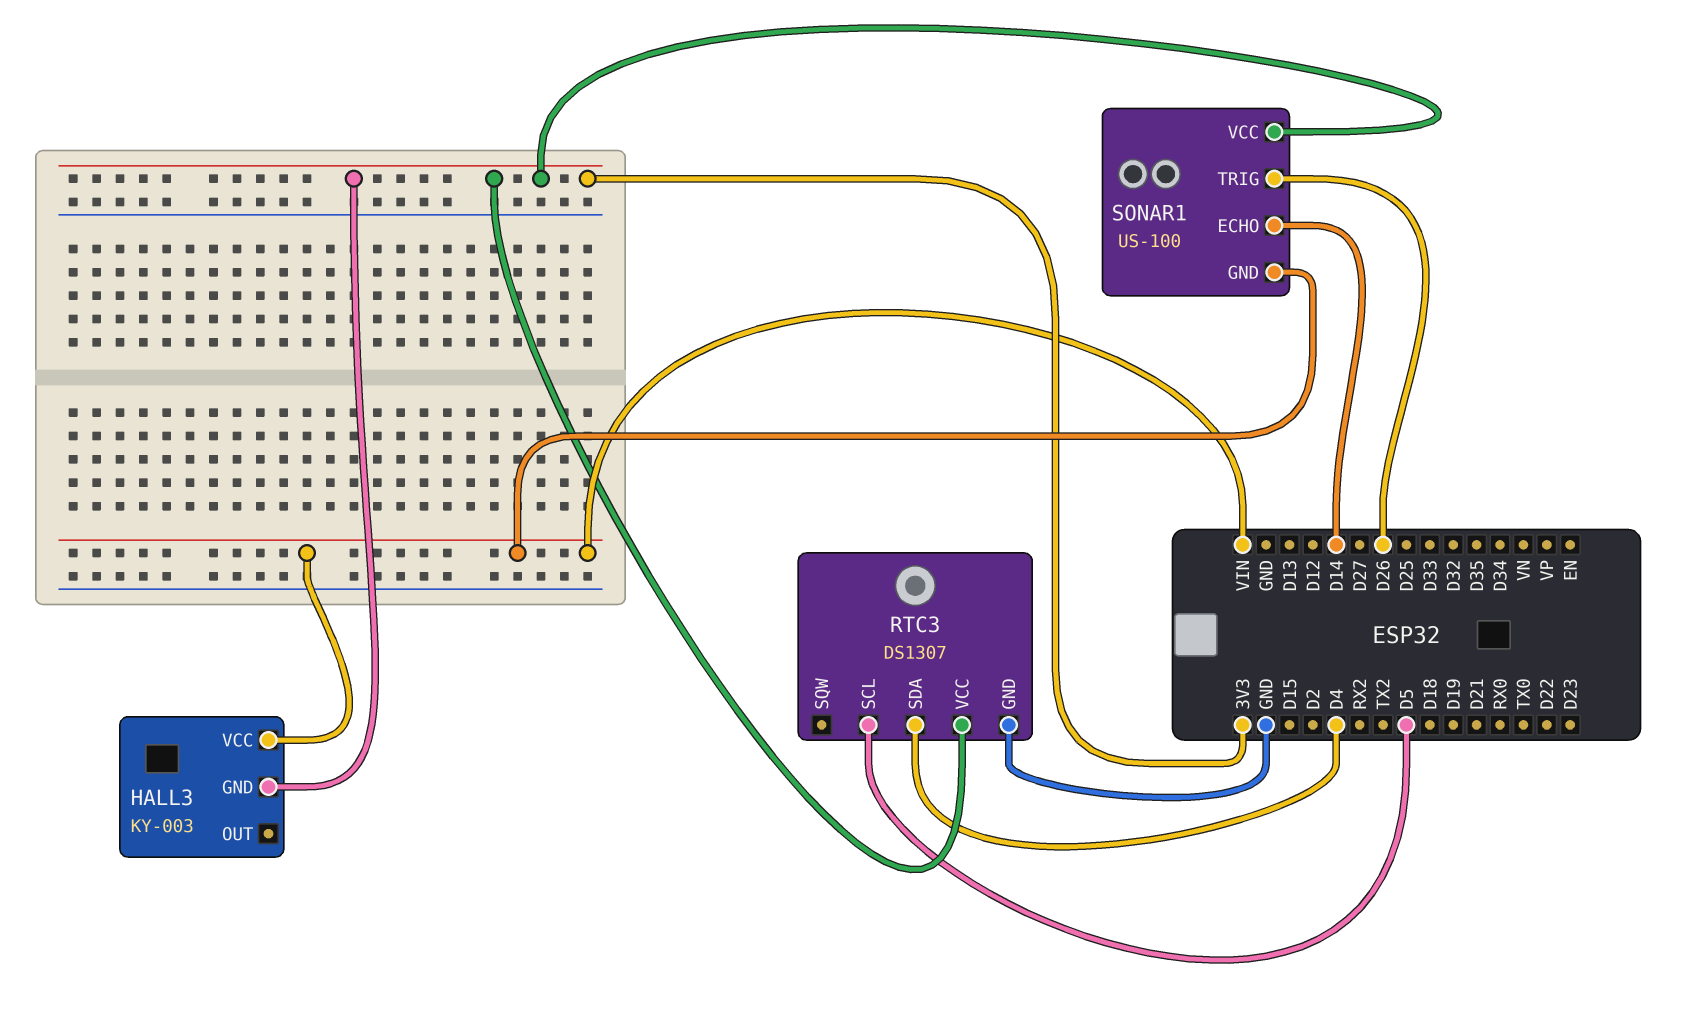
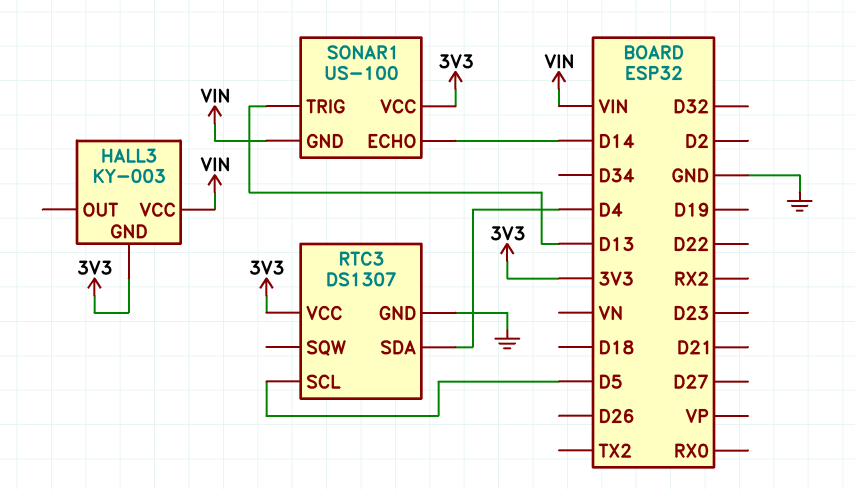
SONAR1 pin TRIG: D26 -> D13

